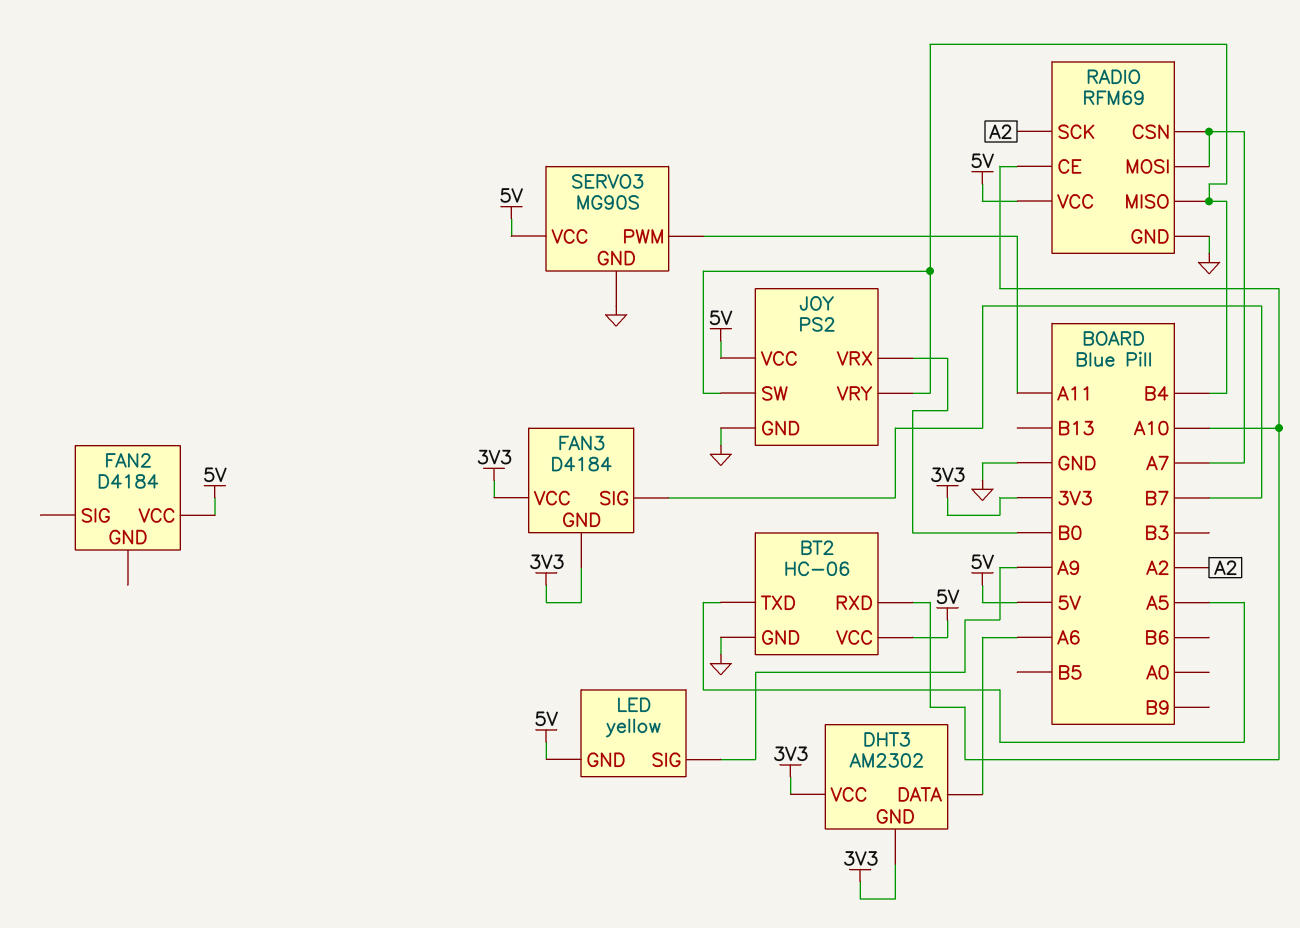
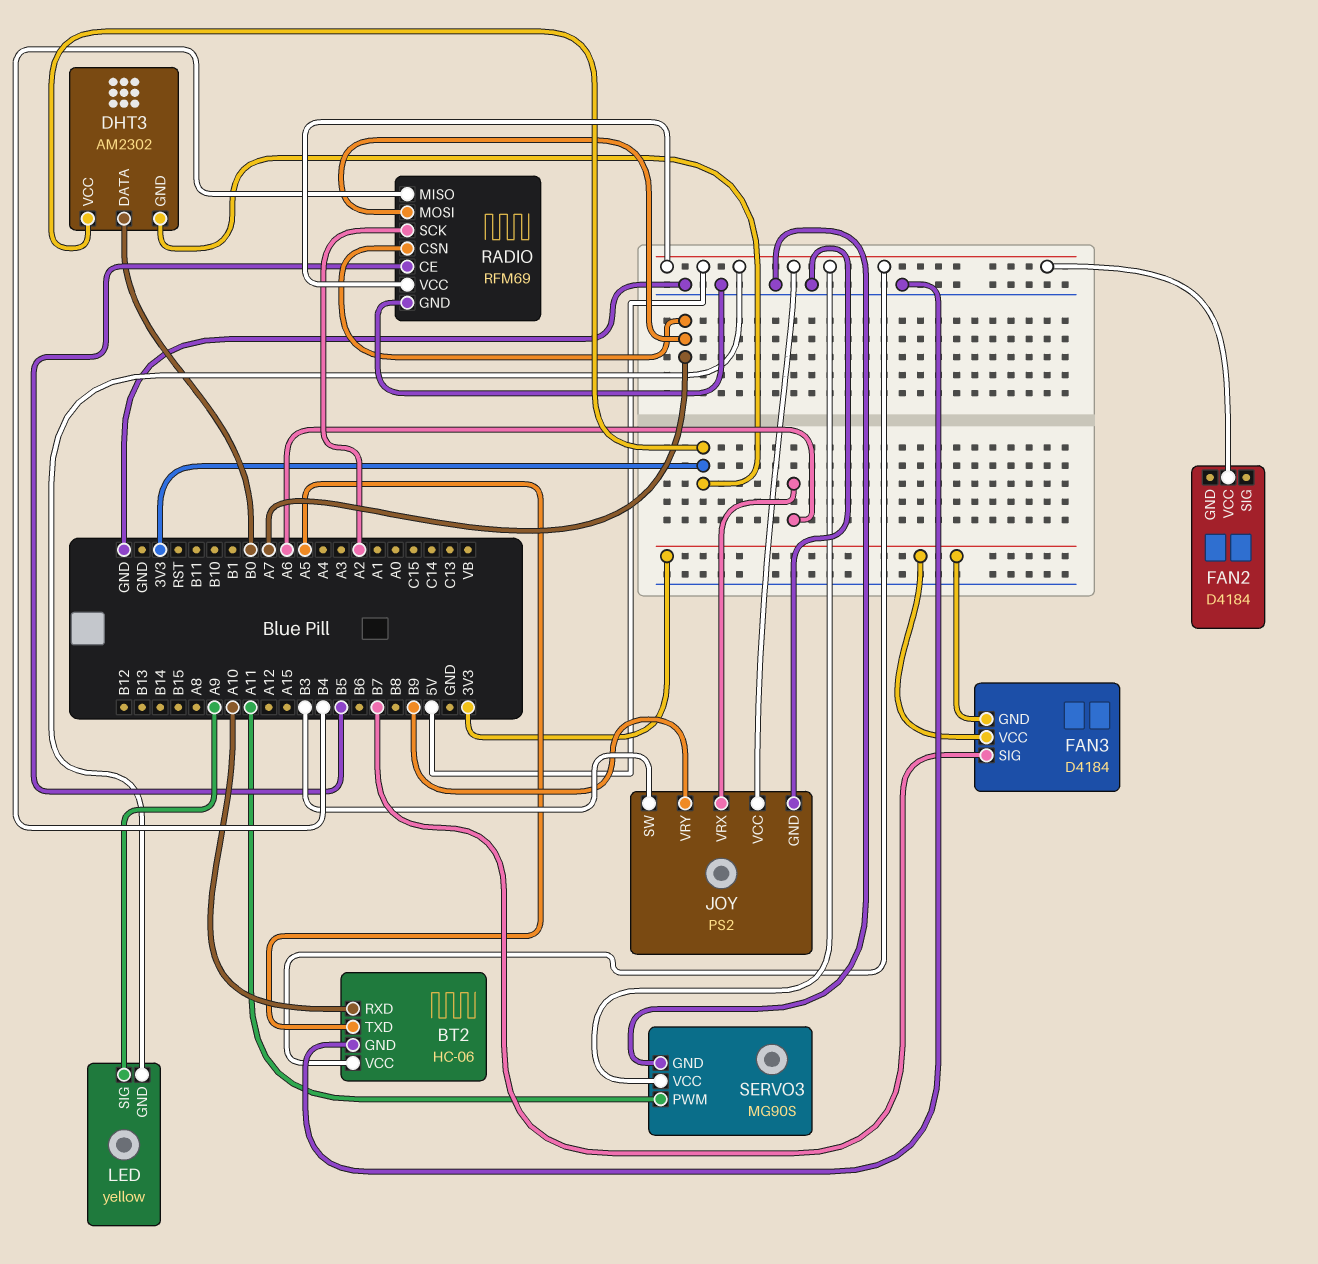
DHT3 pin DATA: A6 -> B0
JOY pin SW: B4 -> B3
JOY pin VRX: B0 -> A6
JOY pin VRY: B4 -> B9
RADIO pin CE: A10 -> B5

